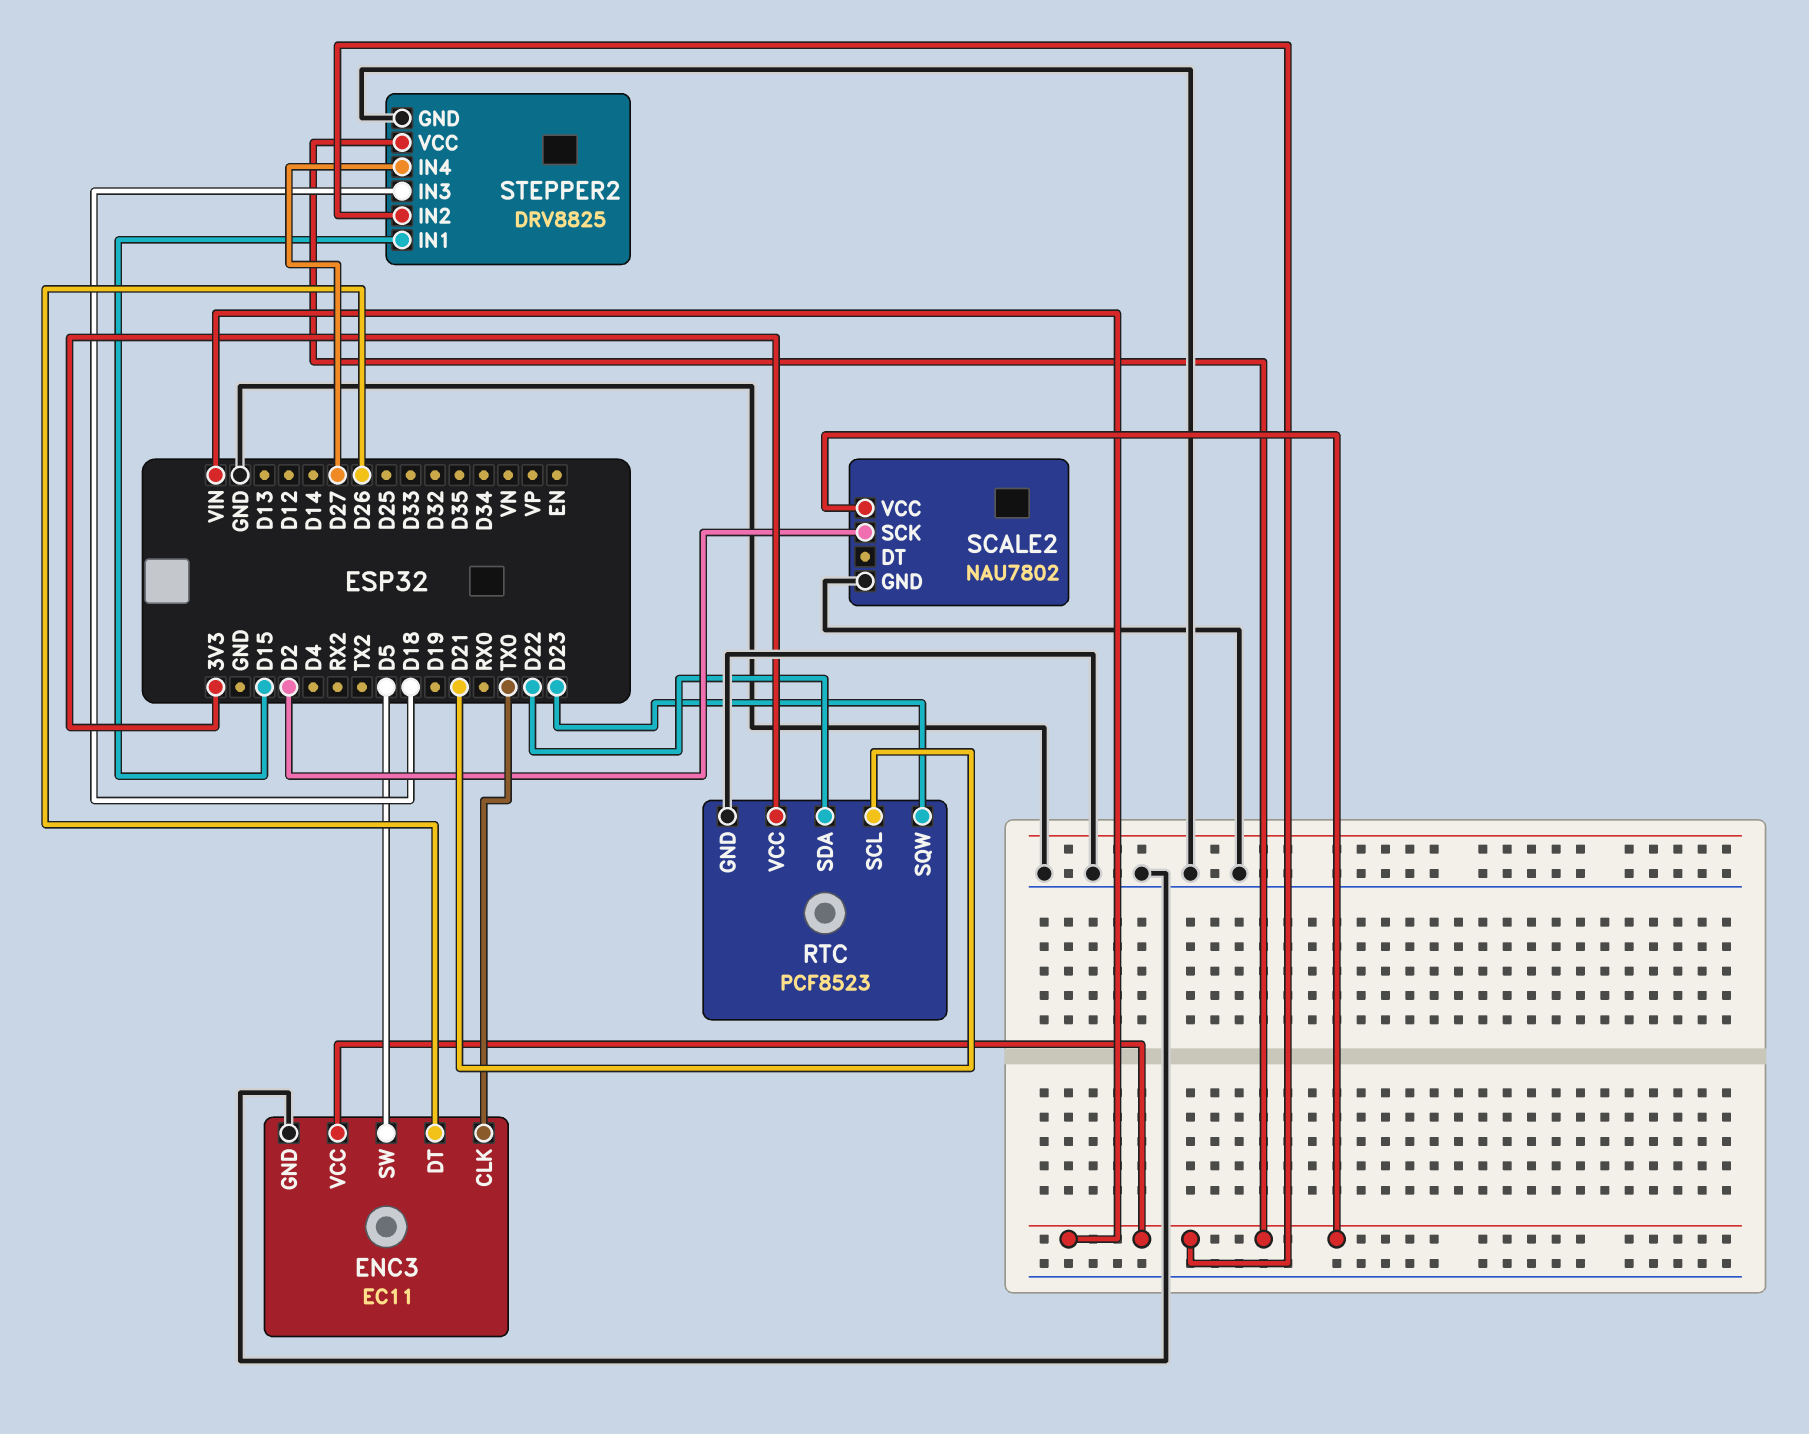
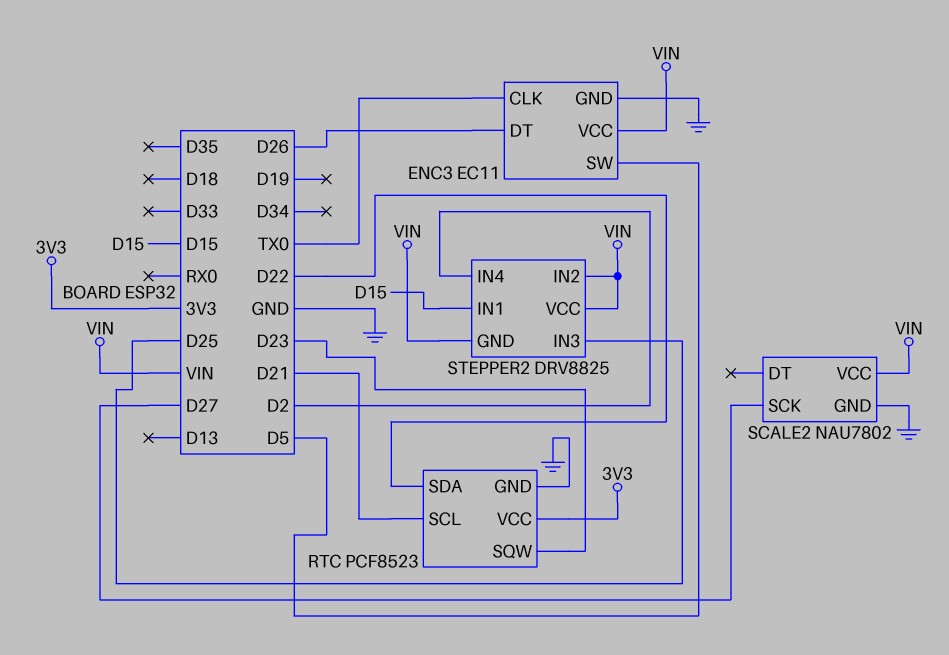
SCALE2 pin SCK: D2 -> D27
STEPPER2 pin GND: GND -> VIN
STEPPER2 pin IN3: D18 -> D25
STEPPER2 pin IN4: D27 -> D2

